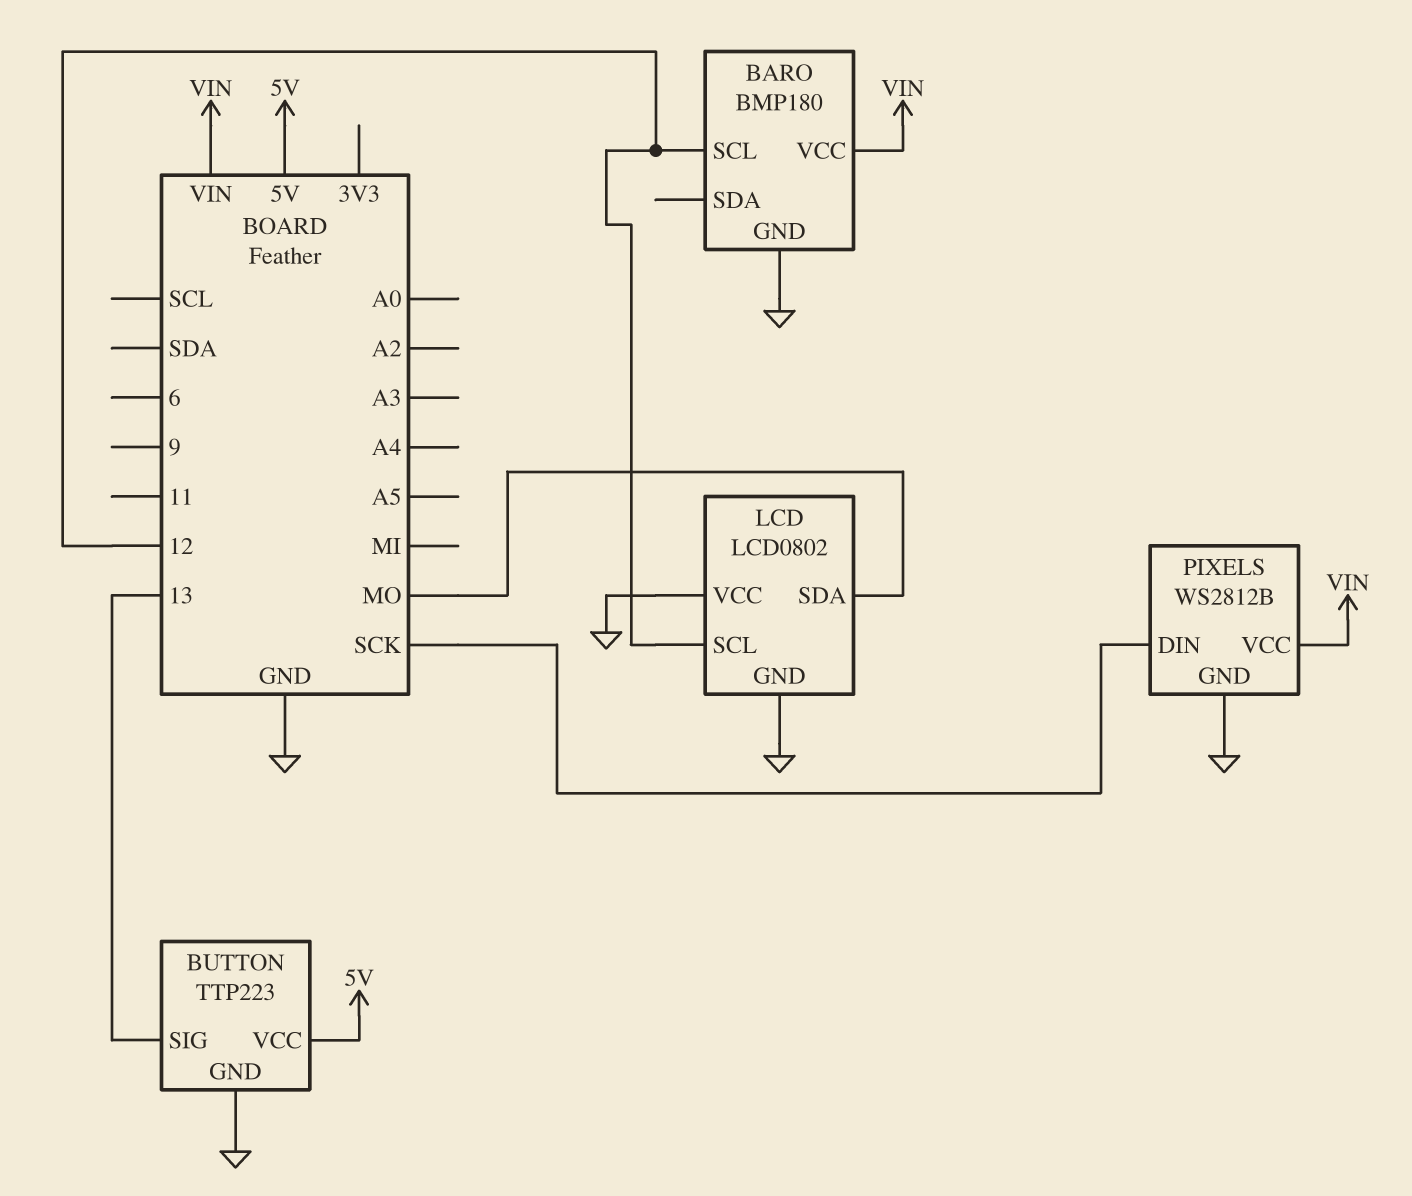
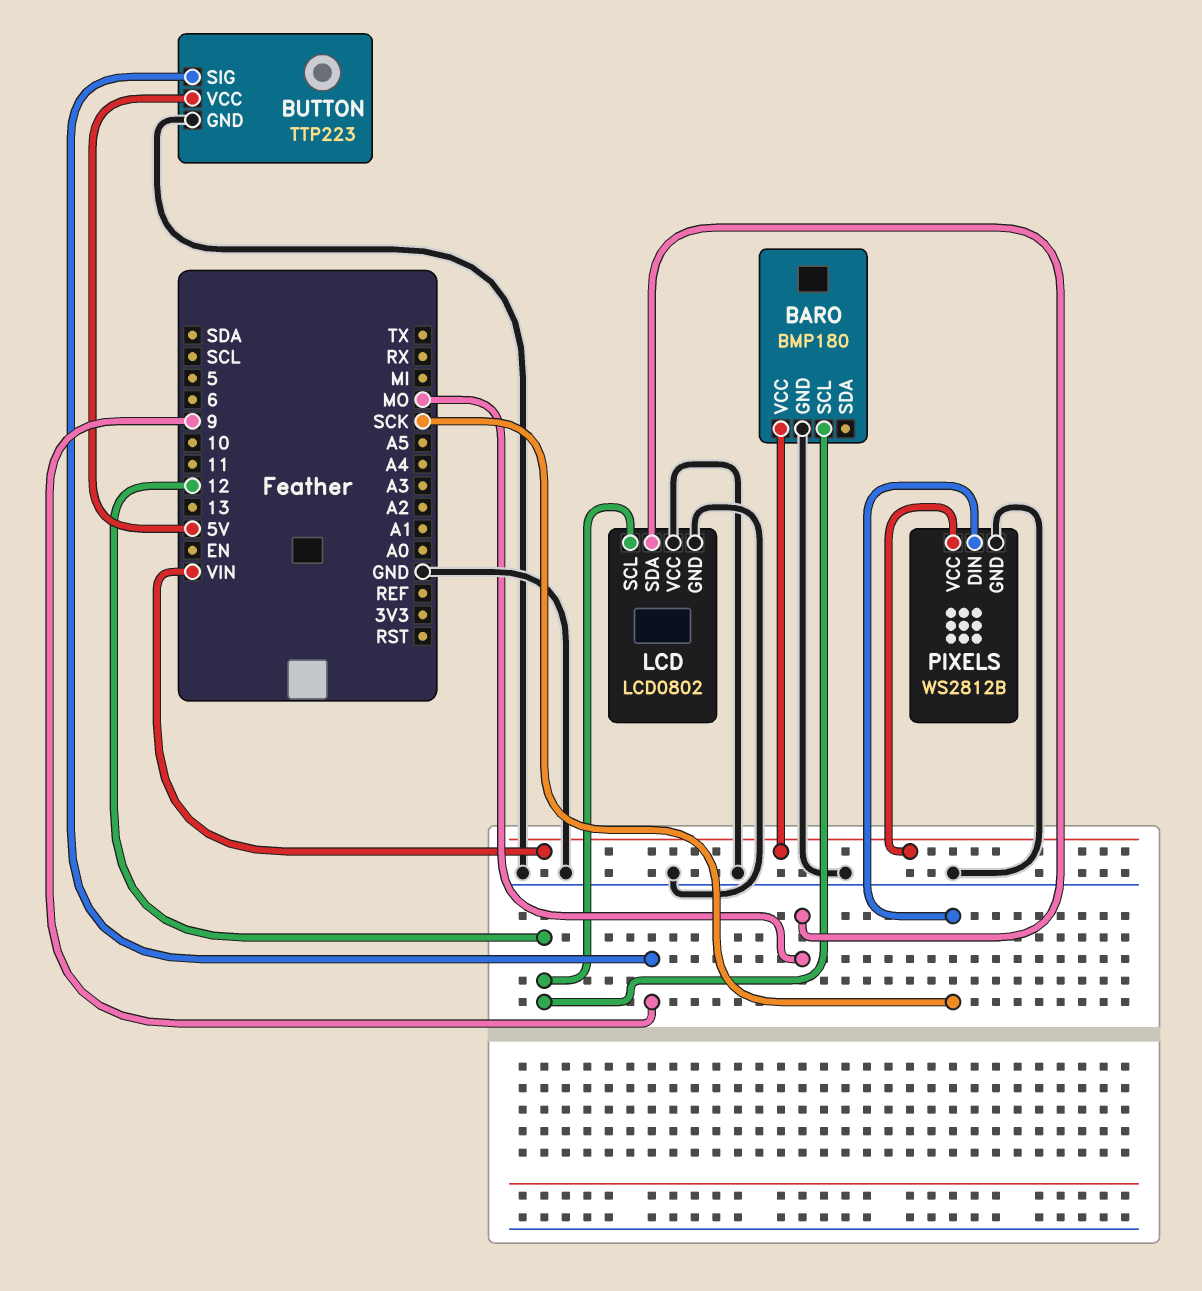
BUTTON pin SIG: 13 -> 9

